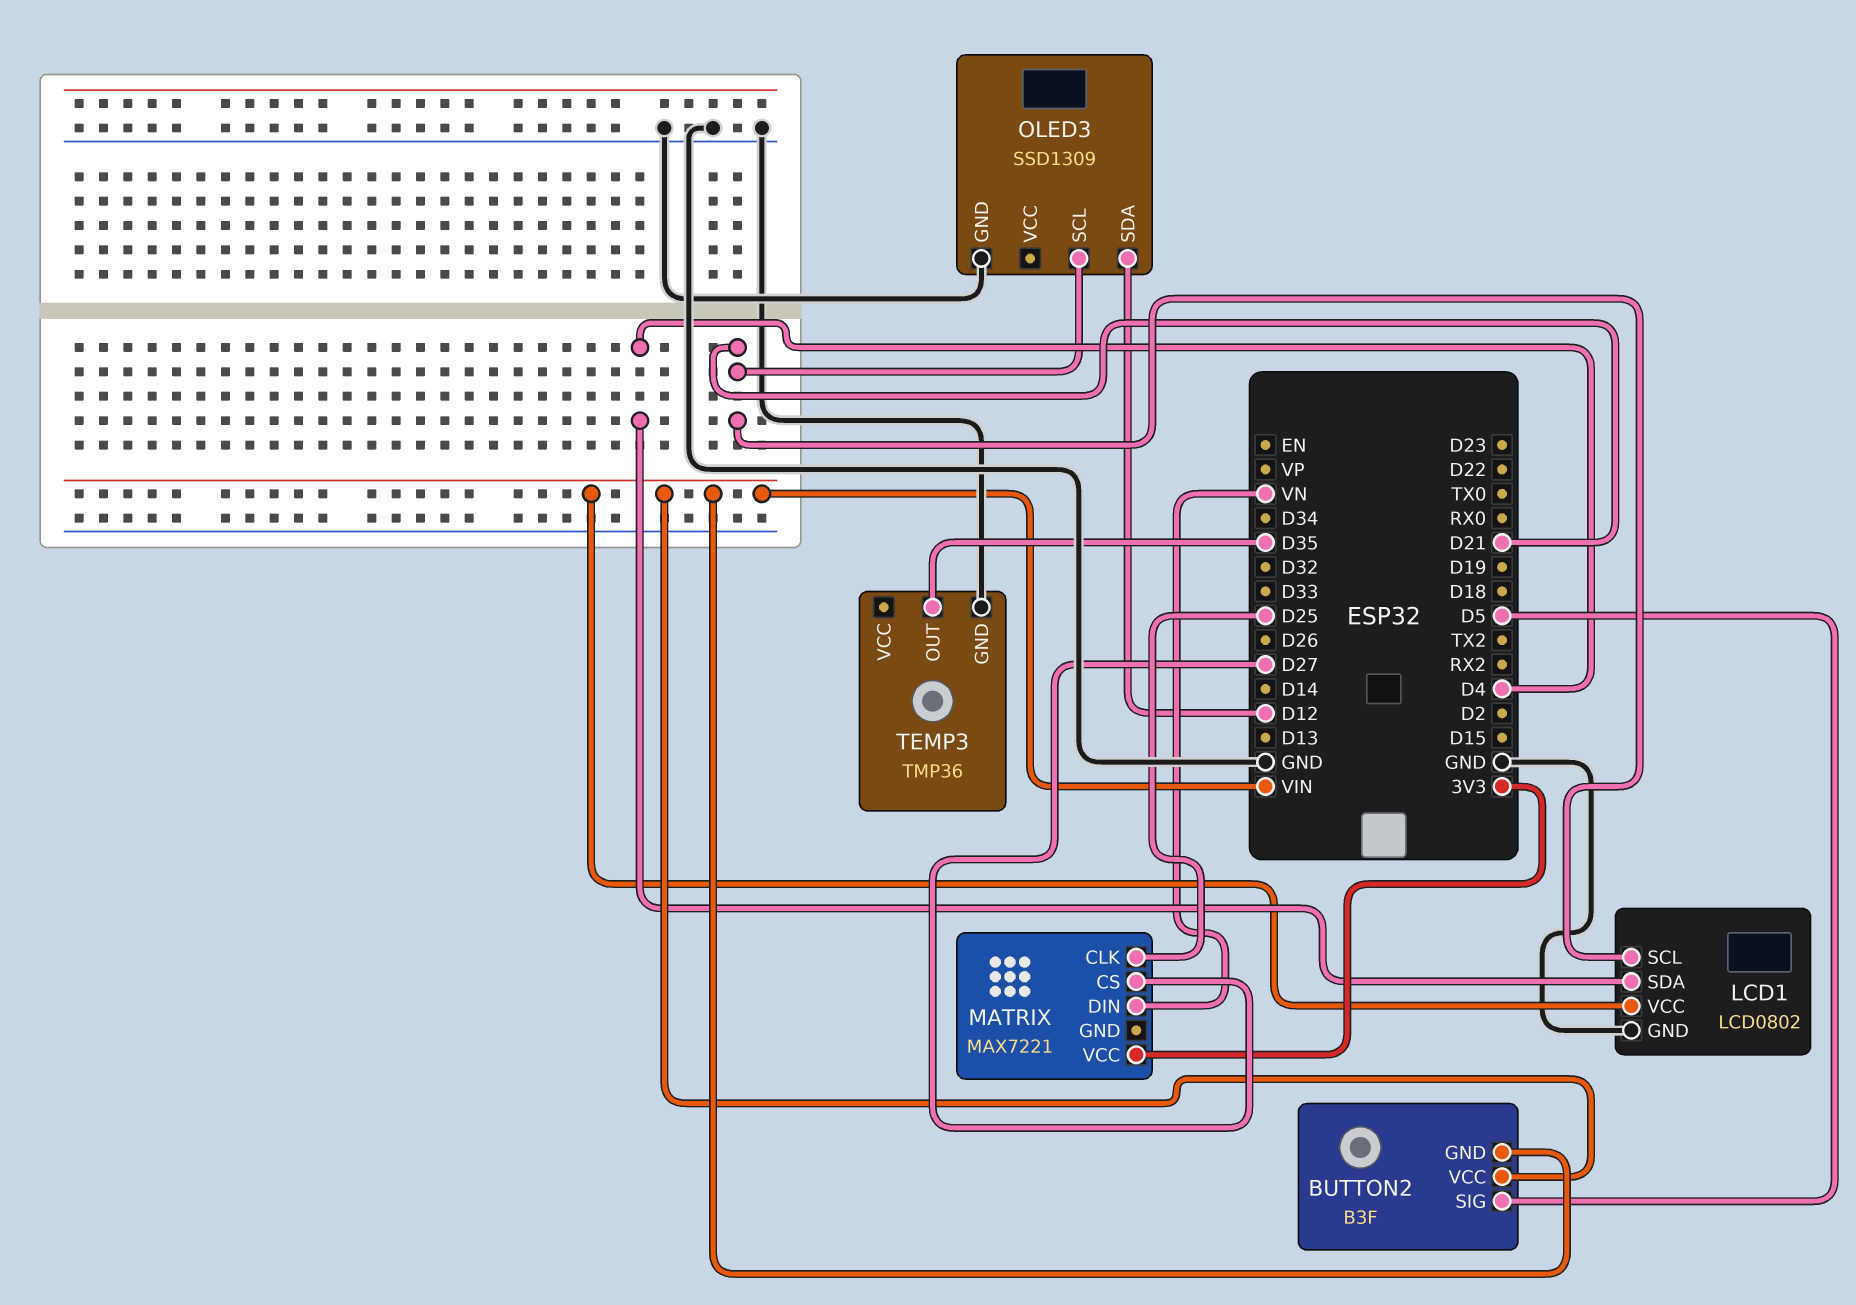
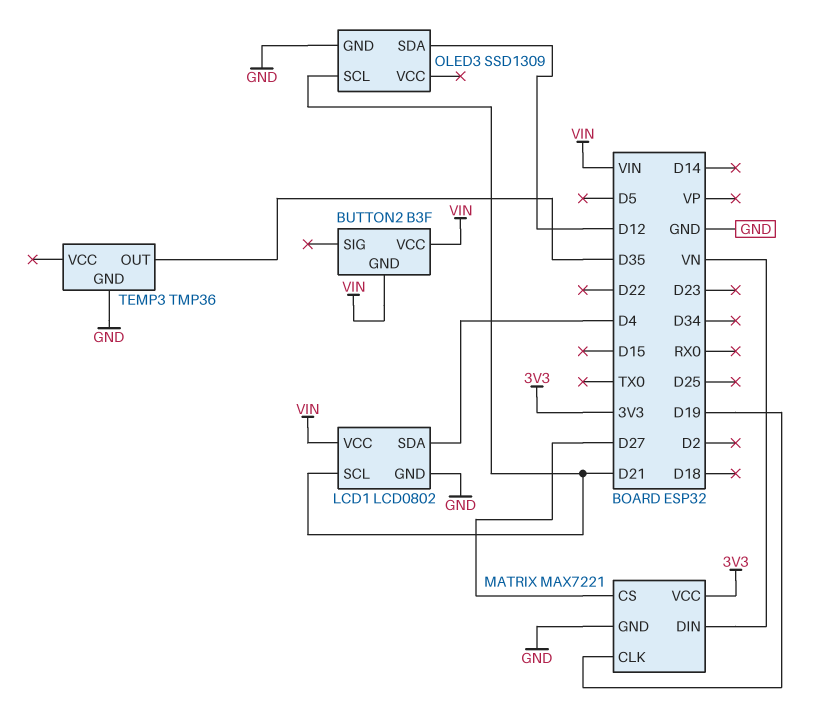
BUTTON2 pin SIG: D5 -> none
MATRIX pin CLK: D25 -> D19
MATRIX pin GND: none -> GND

